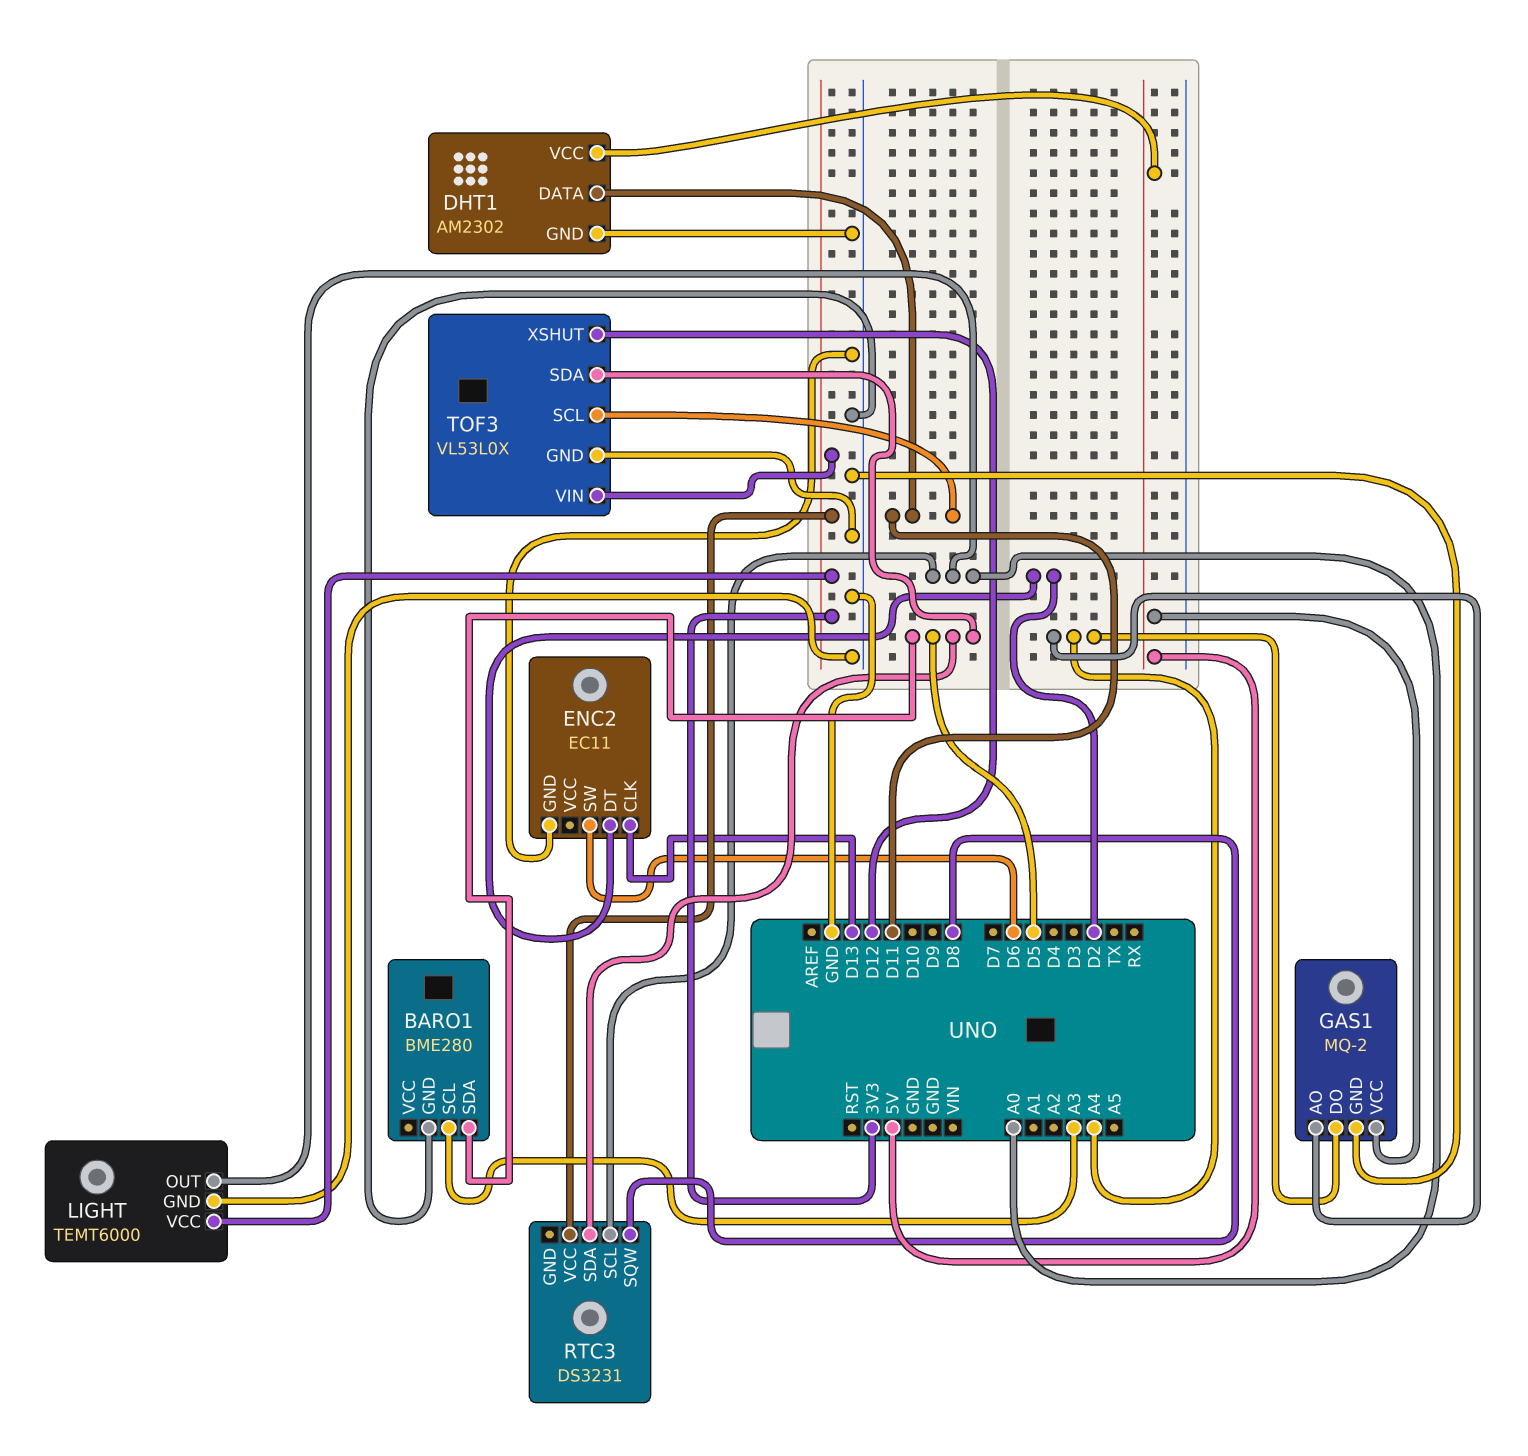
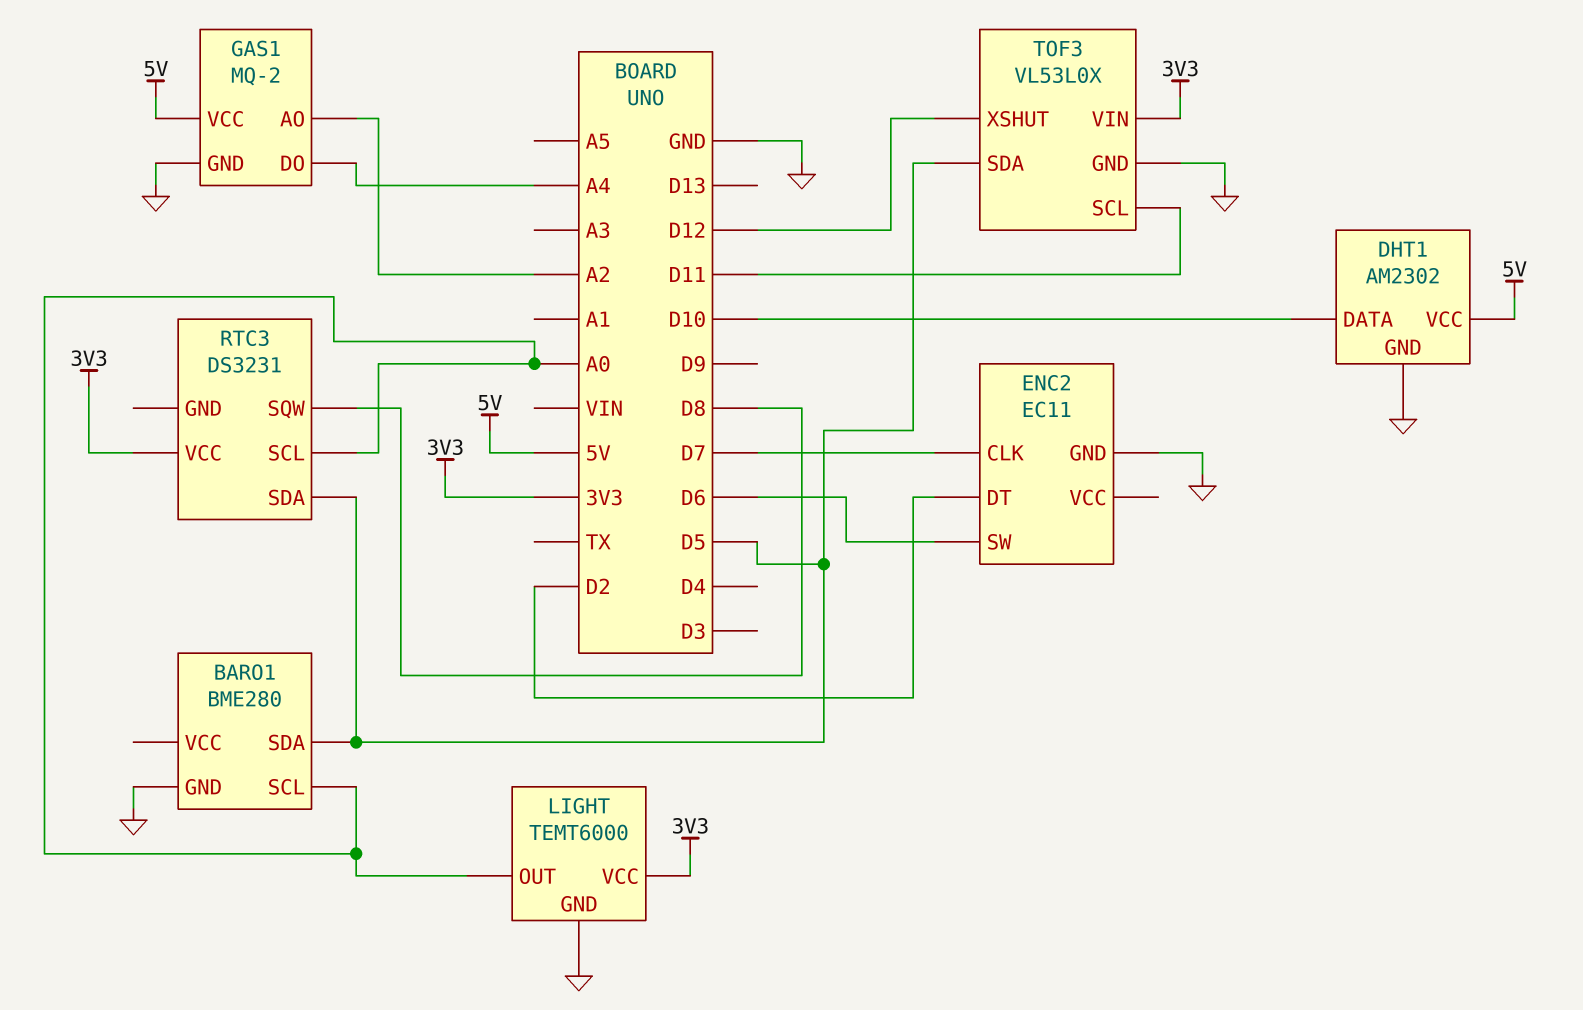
BARO1 pin SCL: A3 -> A0
DHT1 pin DATA: D11 -> D10
ENC2 pin CLK: D13 -> D7
GAS1 pin AO: A4 -> A2

